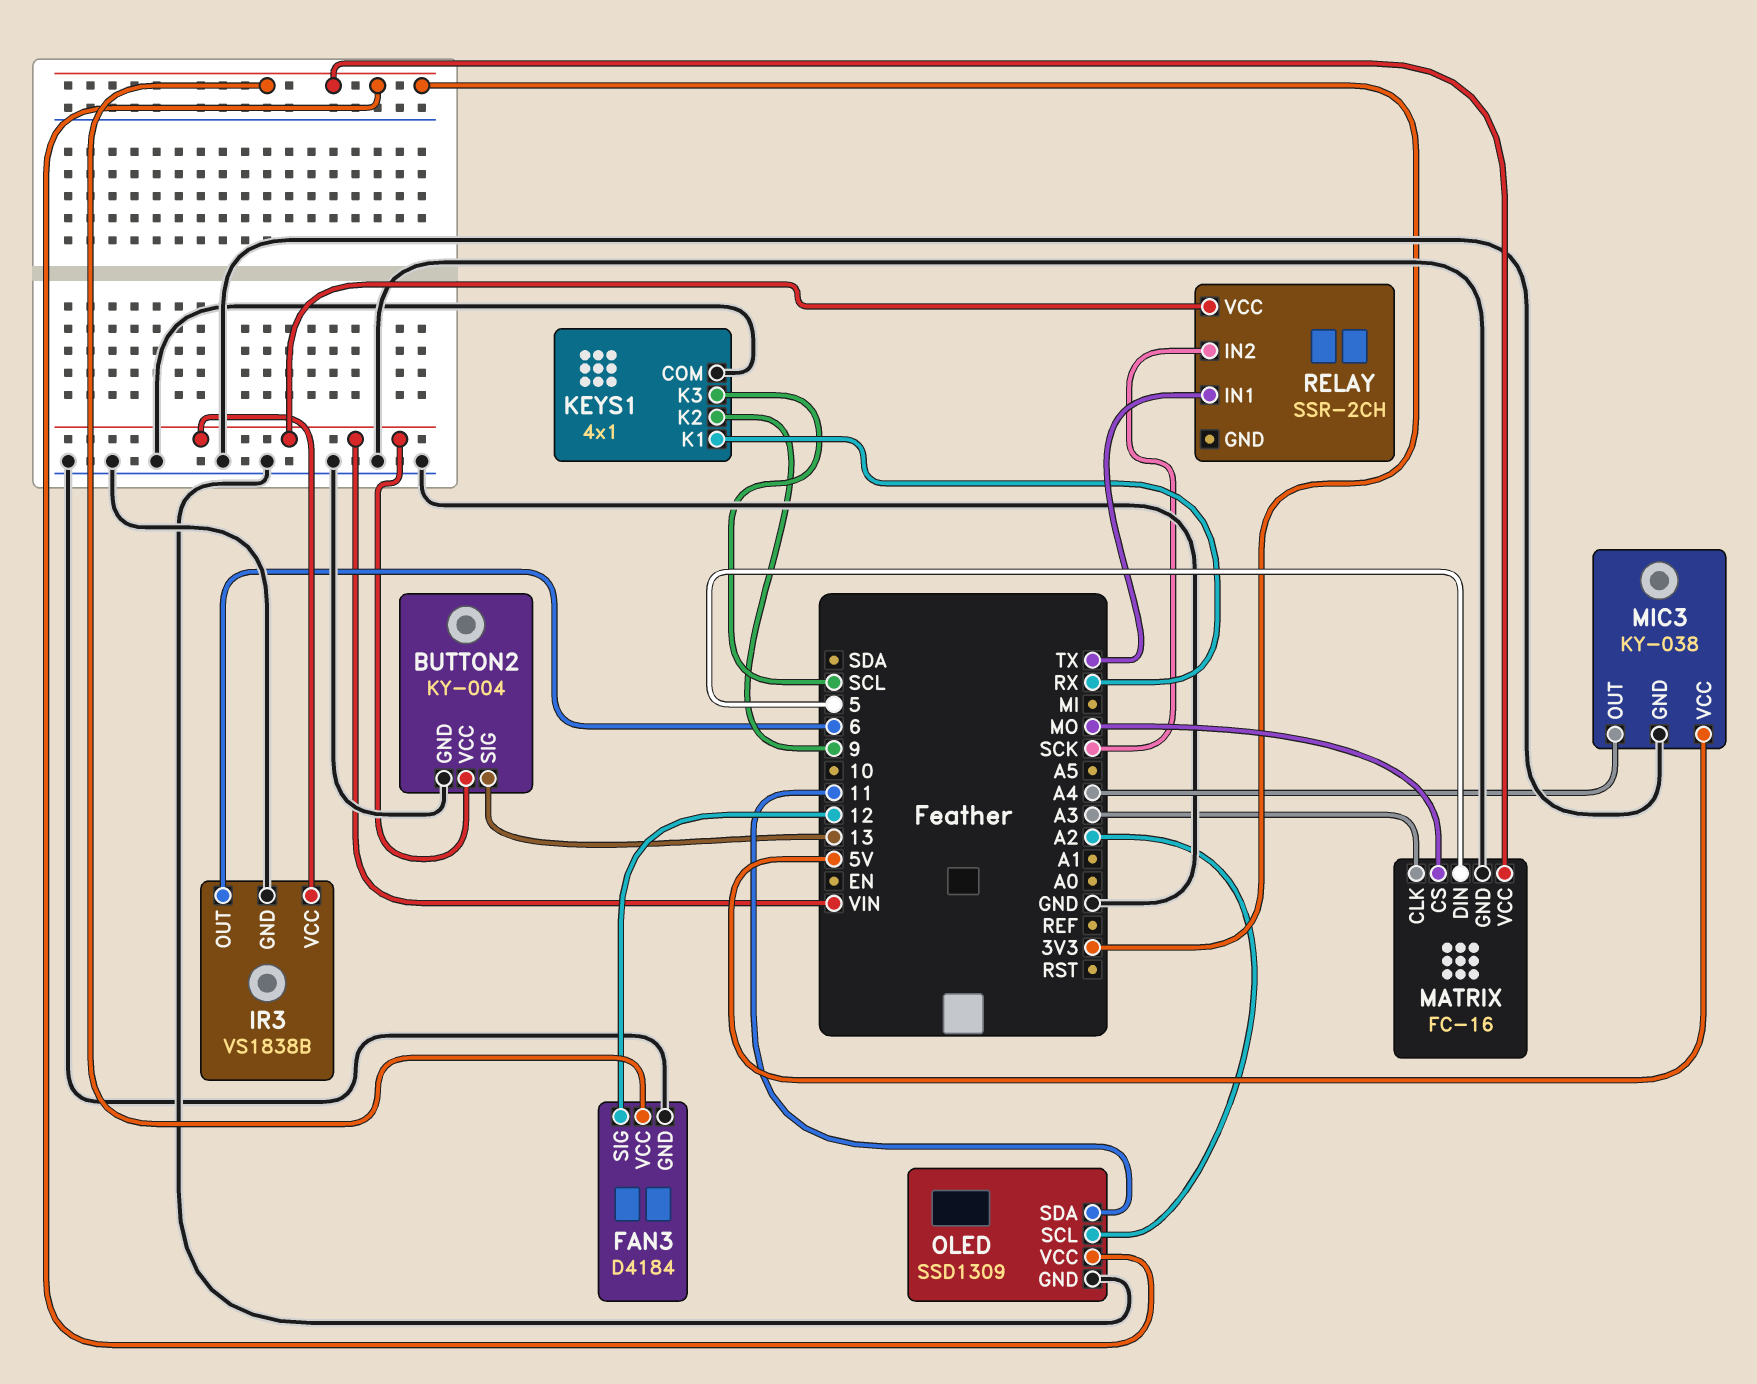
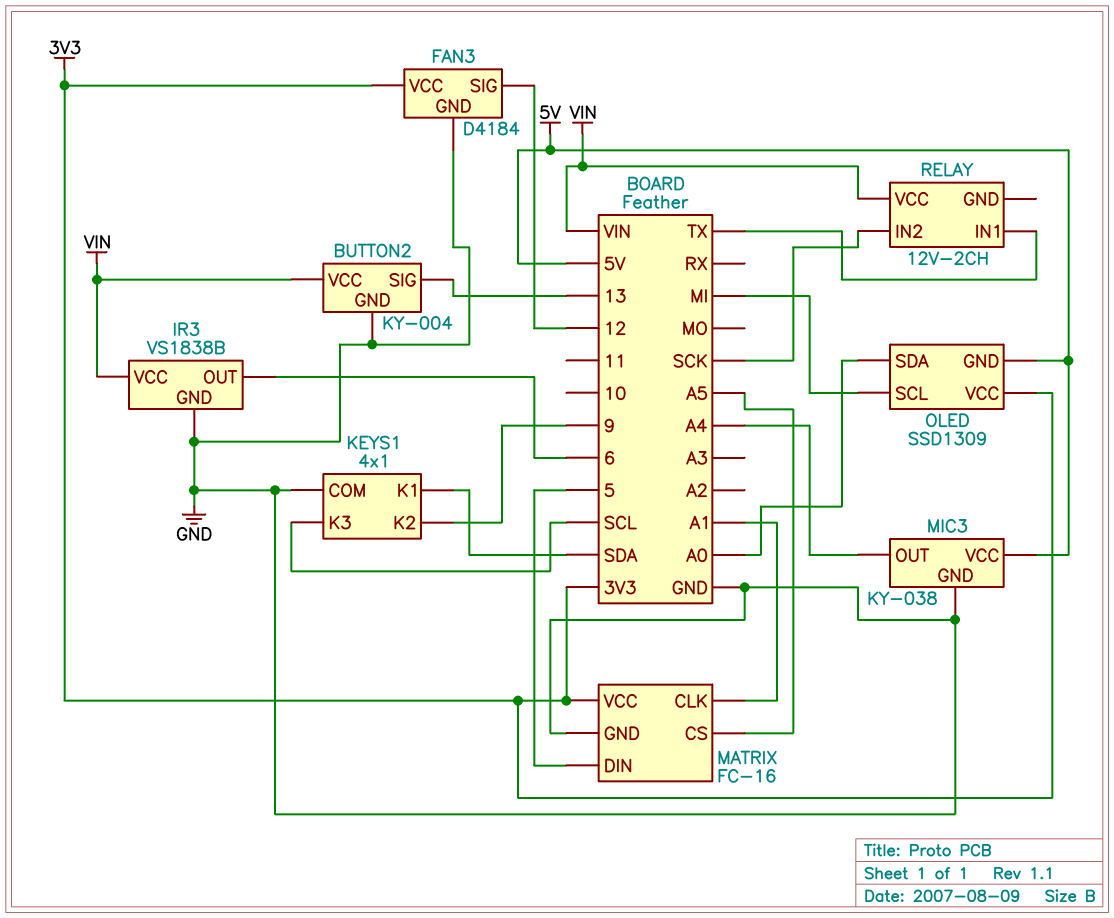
KEYS1 pin K1: RX -> SDA
MATRIX pin CLK: A3 -> A1
MATRIX pin CS: MO -> A5
OLED pin GND: GND -> 5V
OLED pin SCL: A2 -> MI
OLED pin SDA: 11 -> A0
RELAY: SSR-2CH -> 12V-2CH

